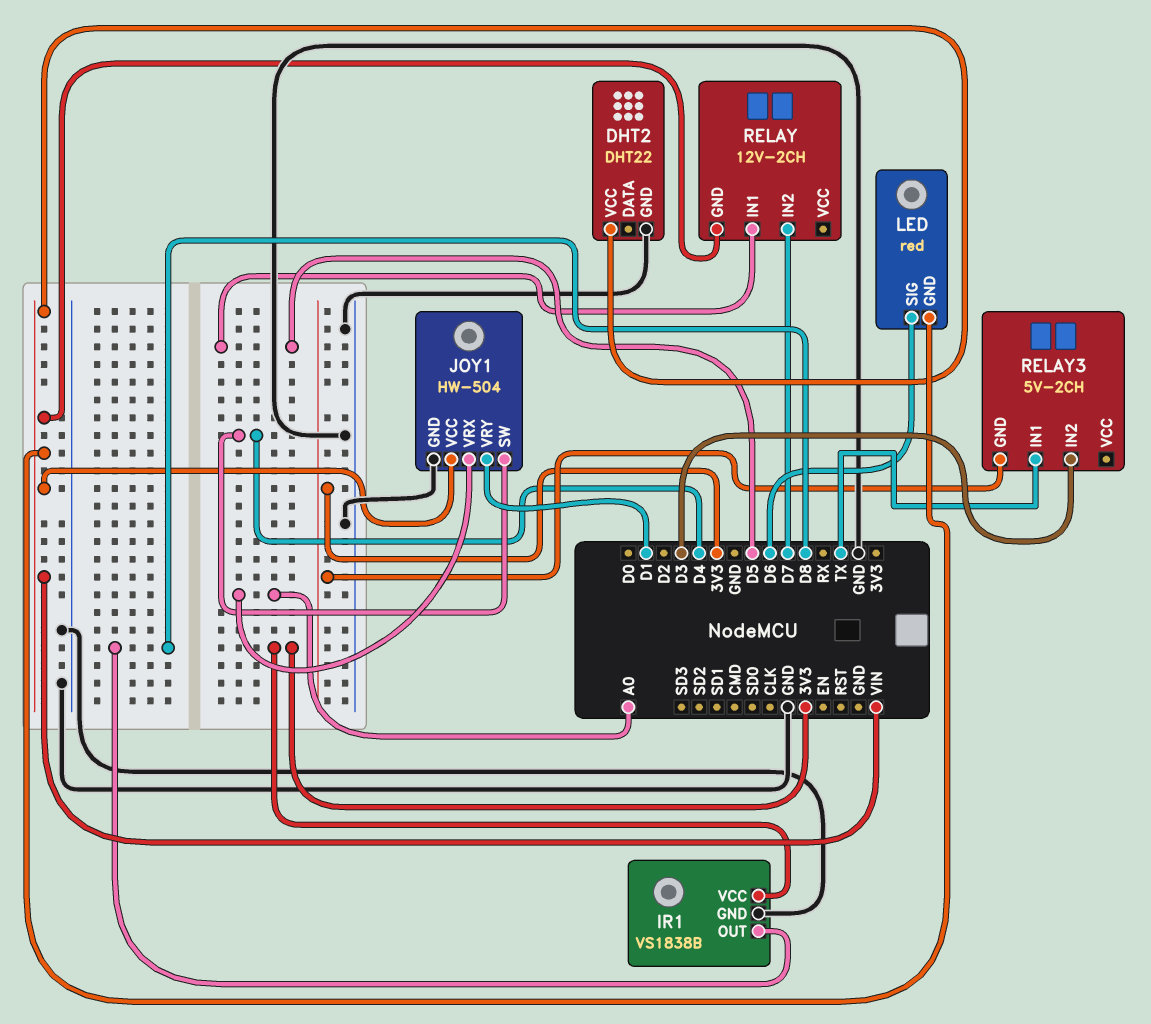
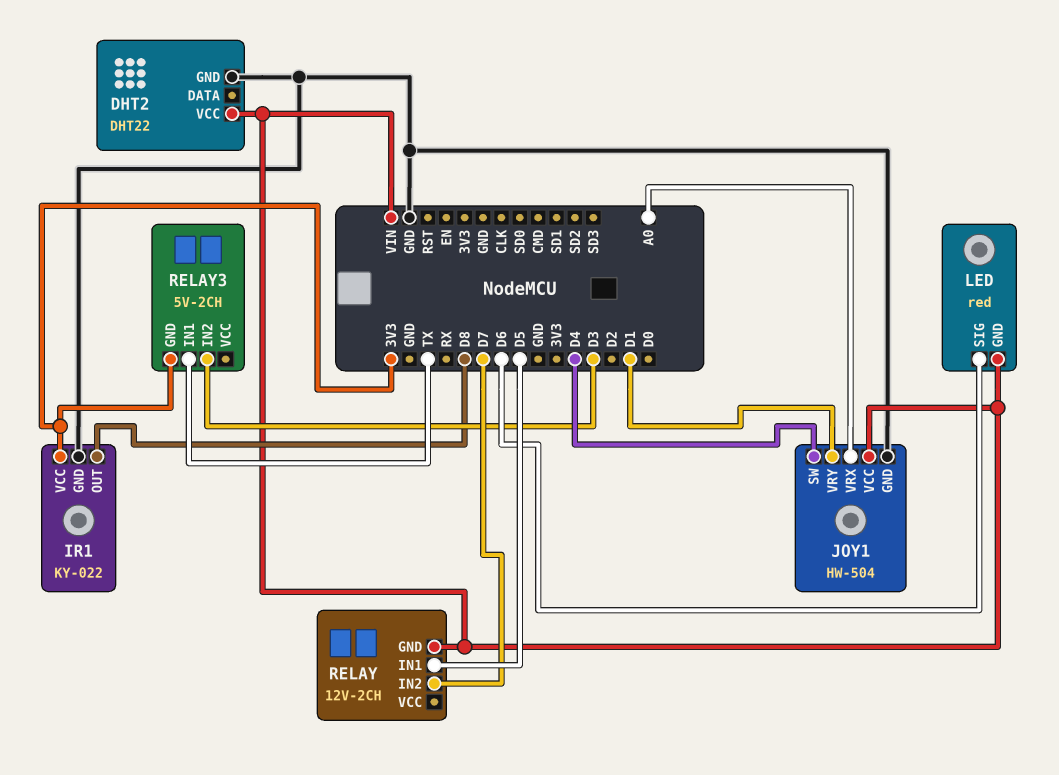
IR1: VS1838B -> KY-022

